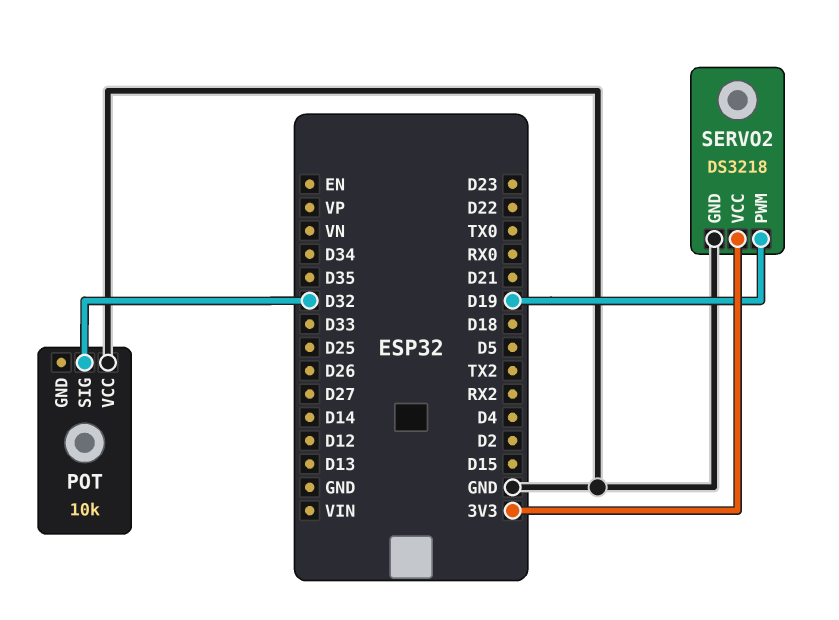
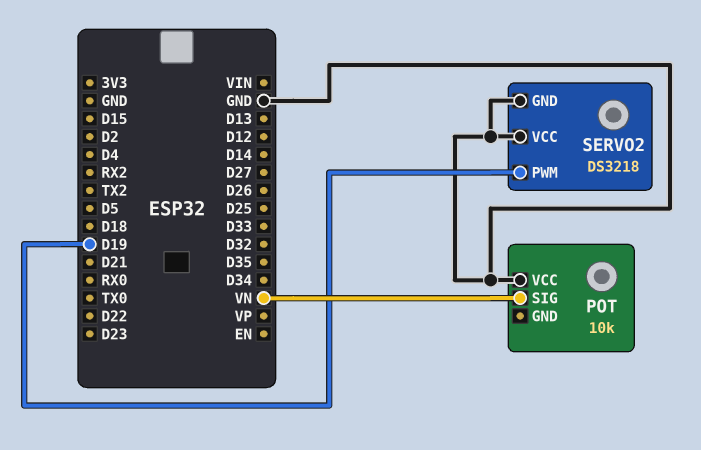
POT pin SIG: D32 -> VN
SERVO2 pin VCC: 3V3 -> GND

